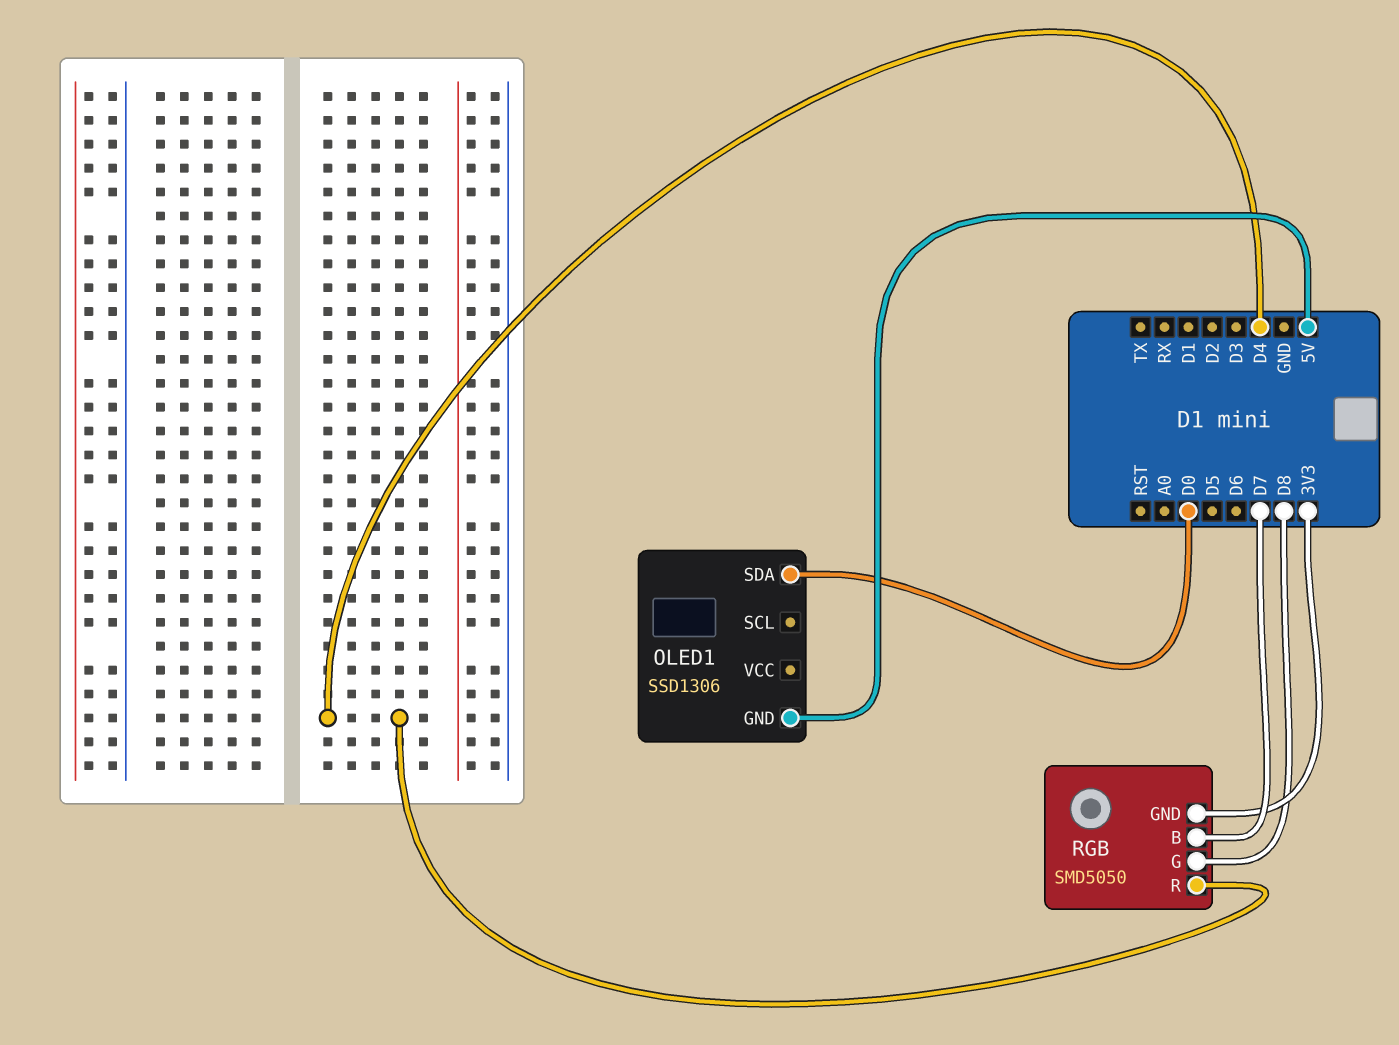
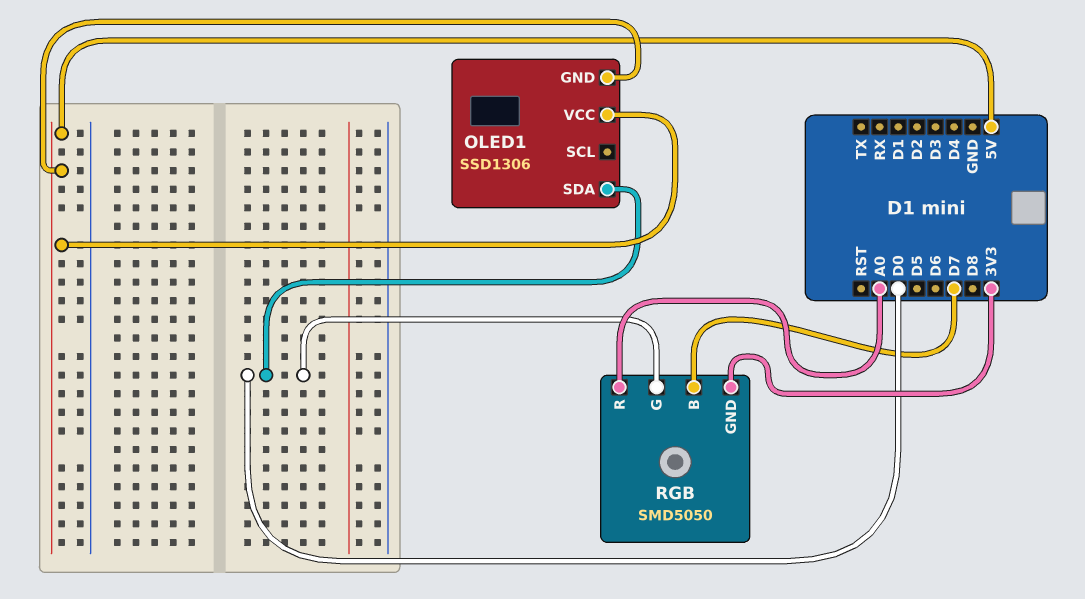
OLED1 pin VCC: none -> 5V
RGB pin G: D8 -> D0
RGB pin R: D4 -> A0

